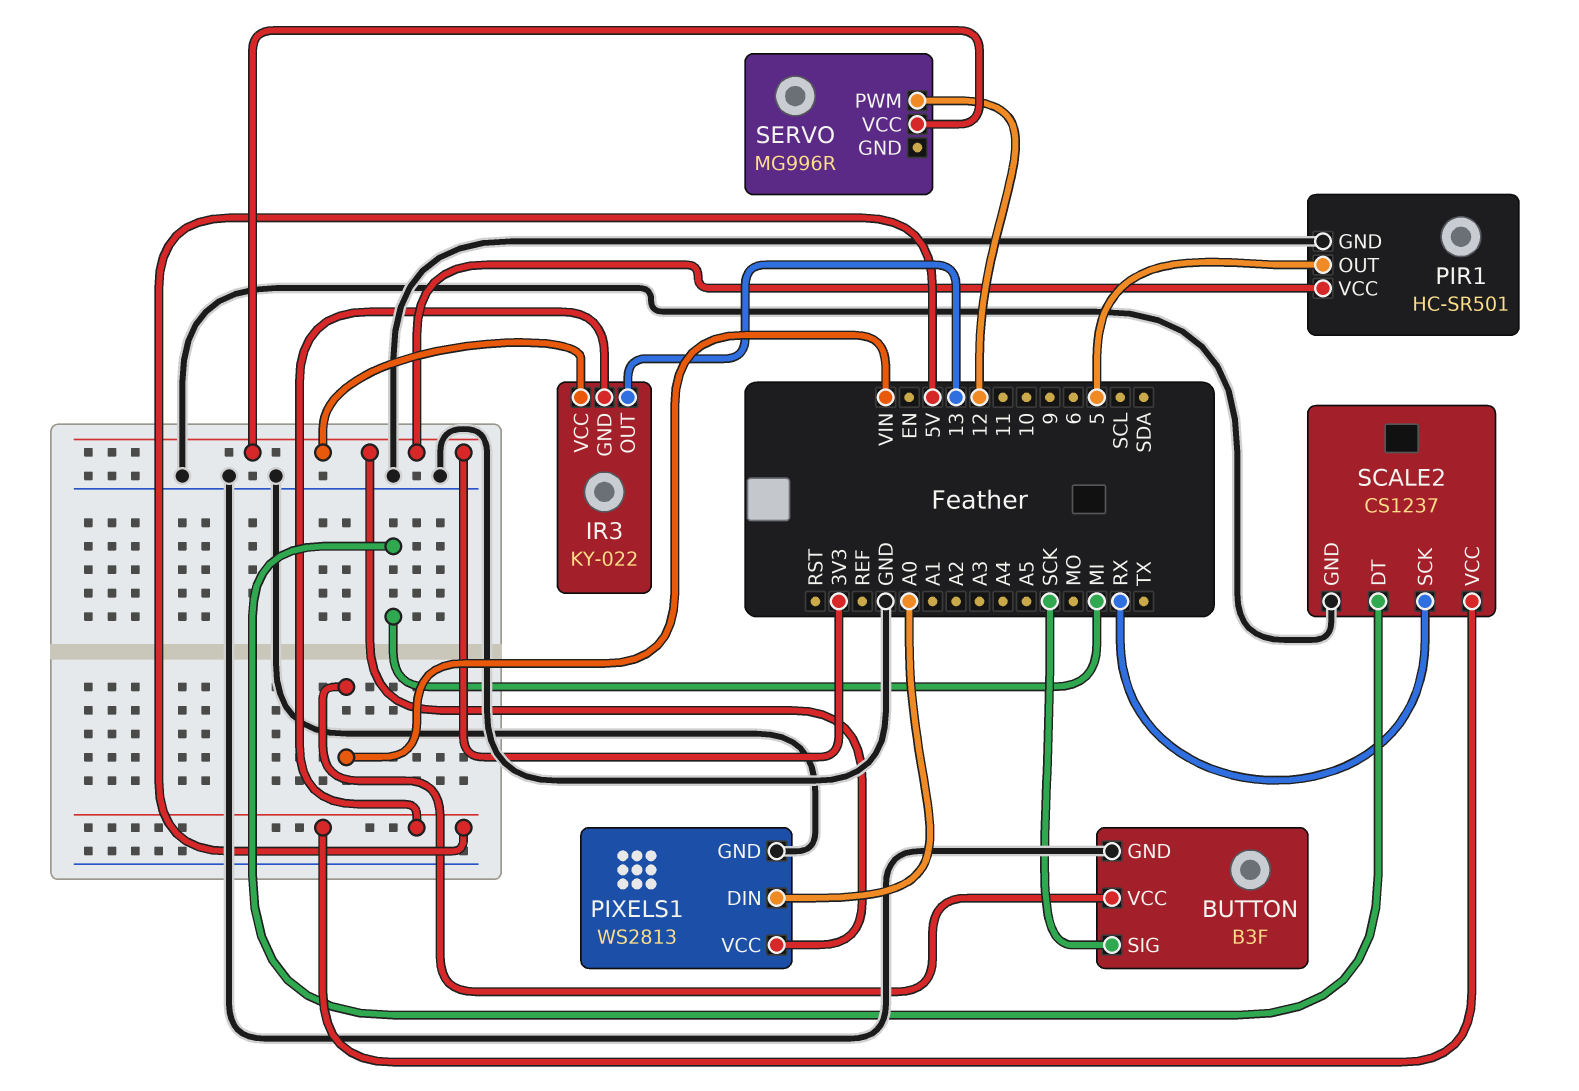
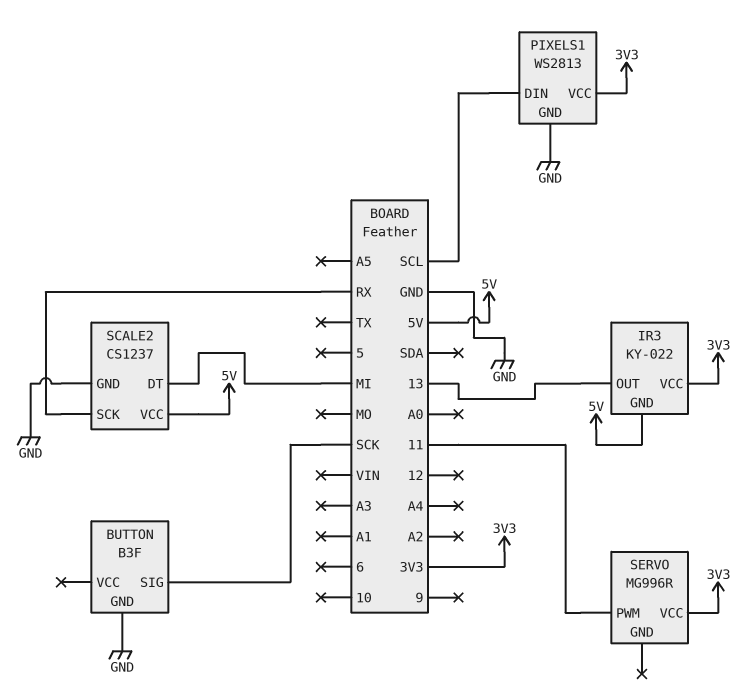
BUTTON pin VCC: VIN -> none
PIR1: HC-SR501 -> none
PIR1 pin GND: GND -> none
PIR1 pin OUT: 5 -> none
PIR1 pin VCC: 3V3 -> none
PIXELS1 pin DIN: A0 -> SCL
SERVO pin PWM: 12 -> 11

